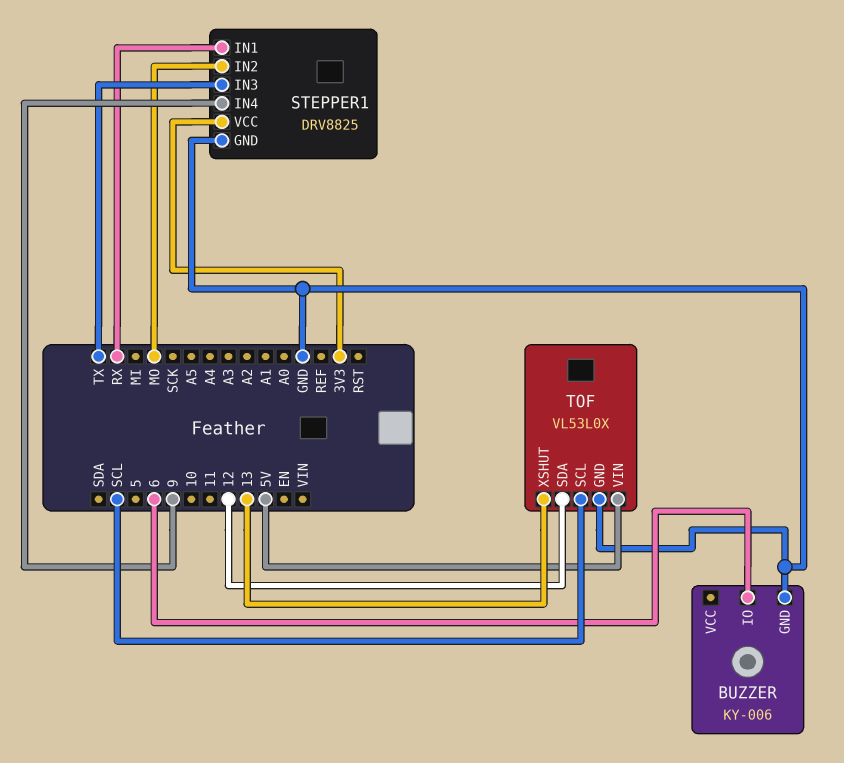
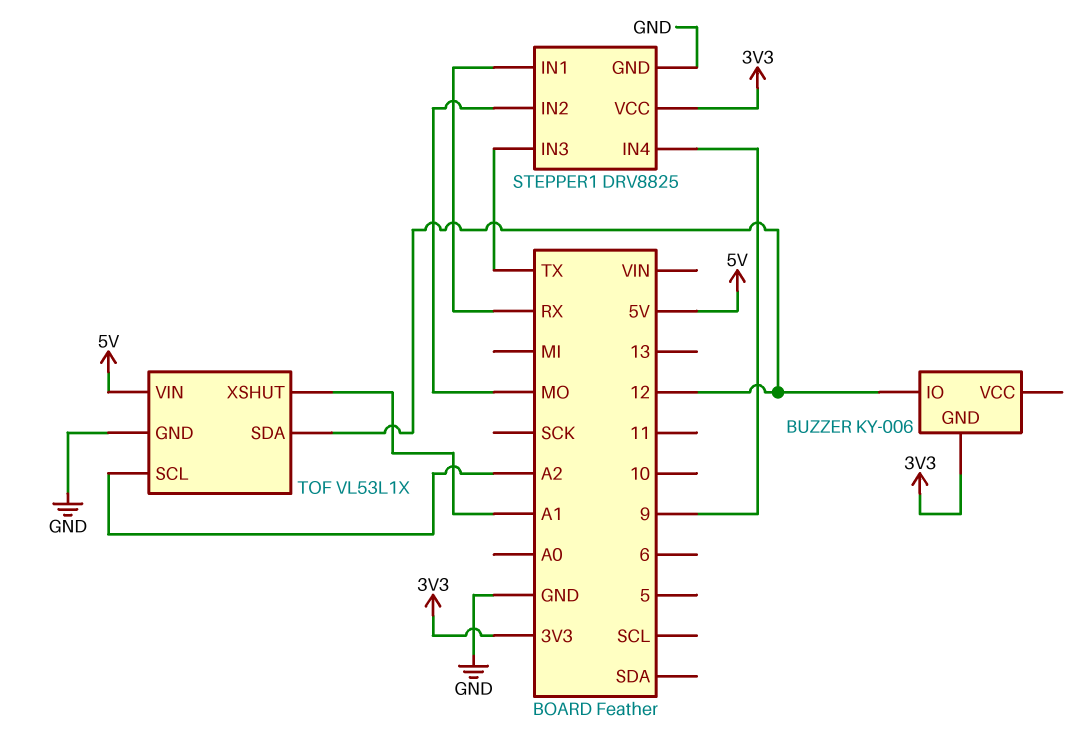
BUZZER pin GND: GND -> 3V3
BUZZER pin IO: 6 -> 12
TOF: VL53L0X -> VL53L1X
TOF pin SCL: SCL -> A2
TOF pin XSHUT: 13 -> A1

